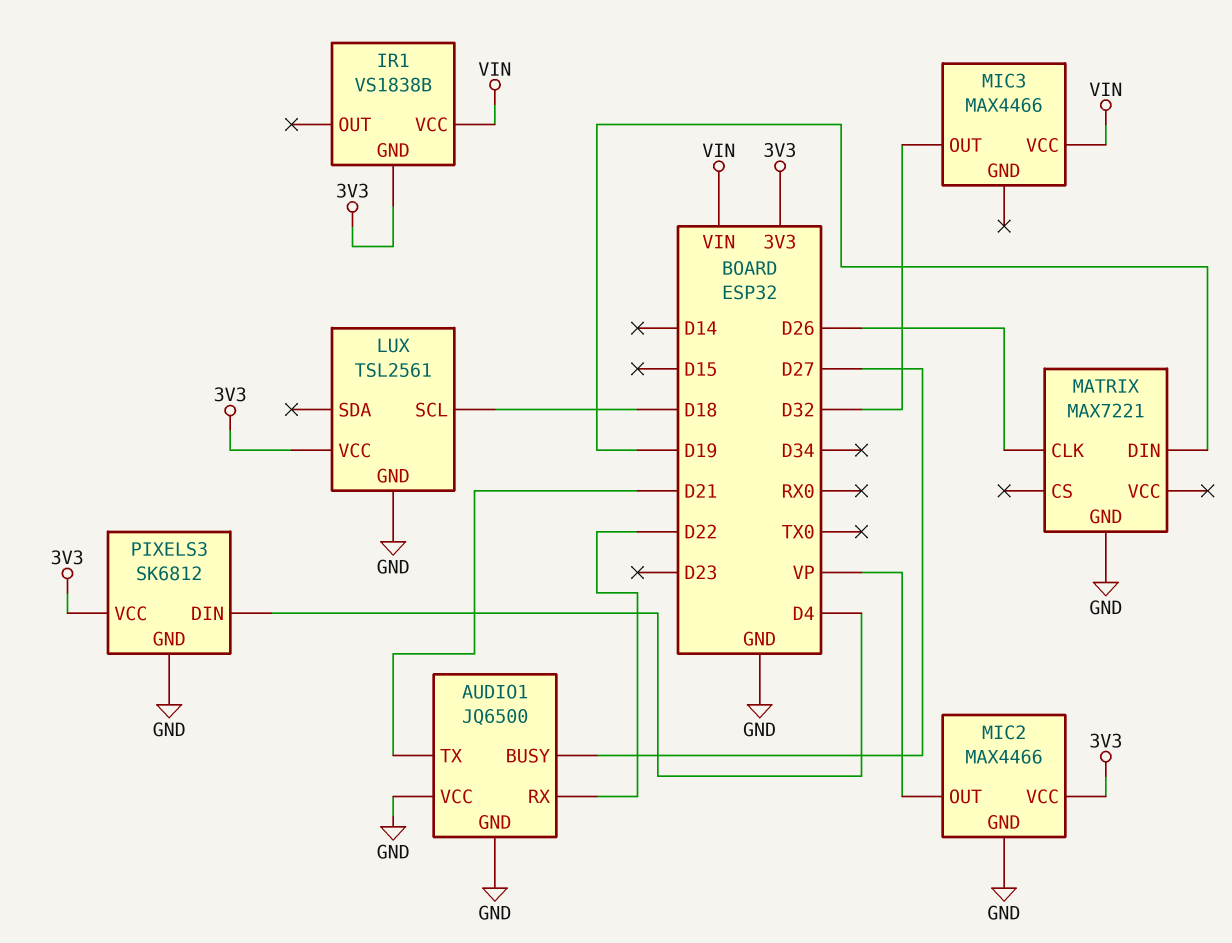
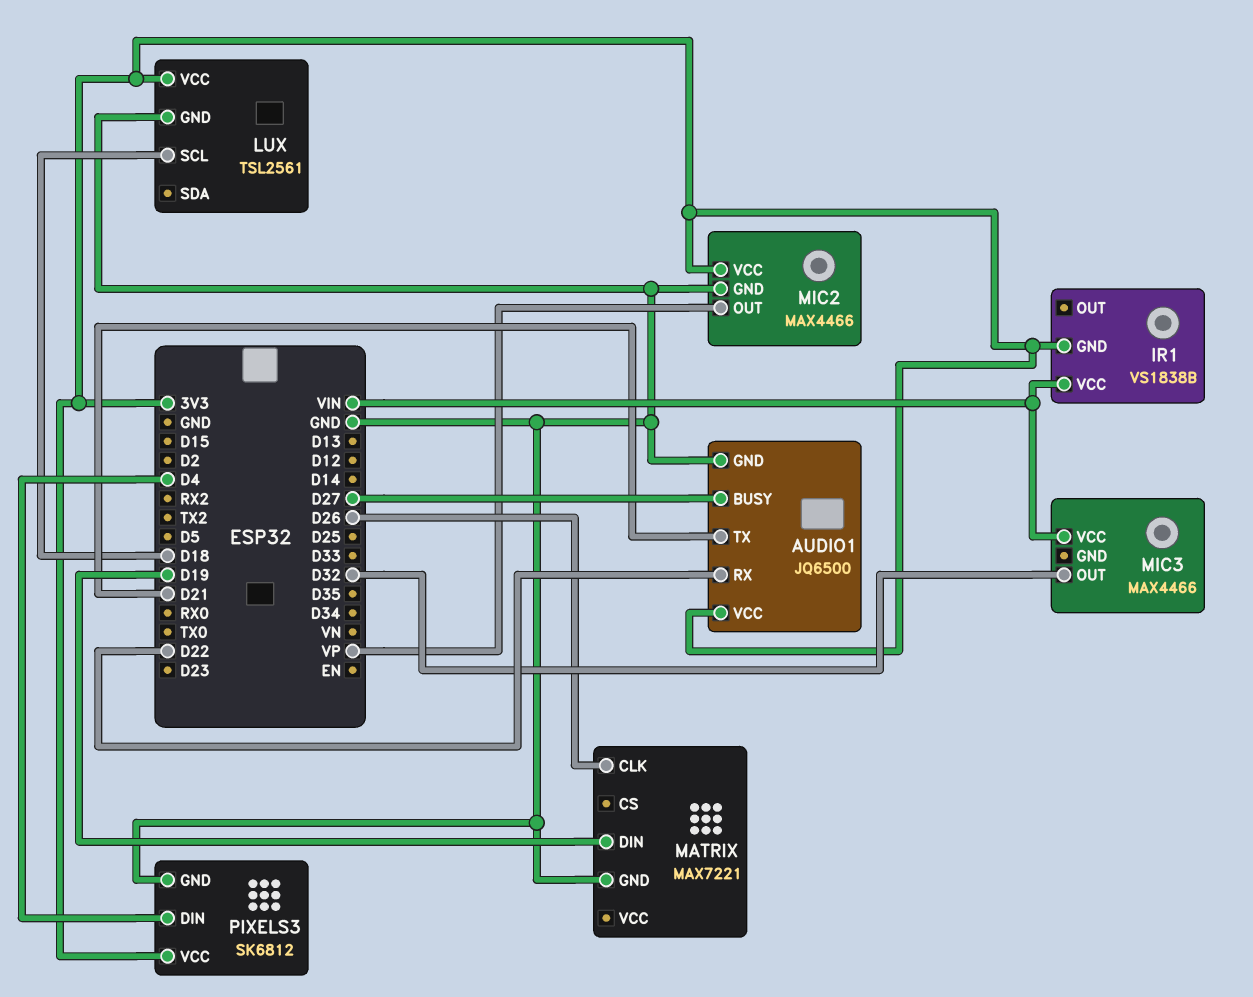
AUDIO1 pin VCC: GND -> 3V3

